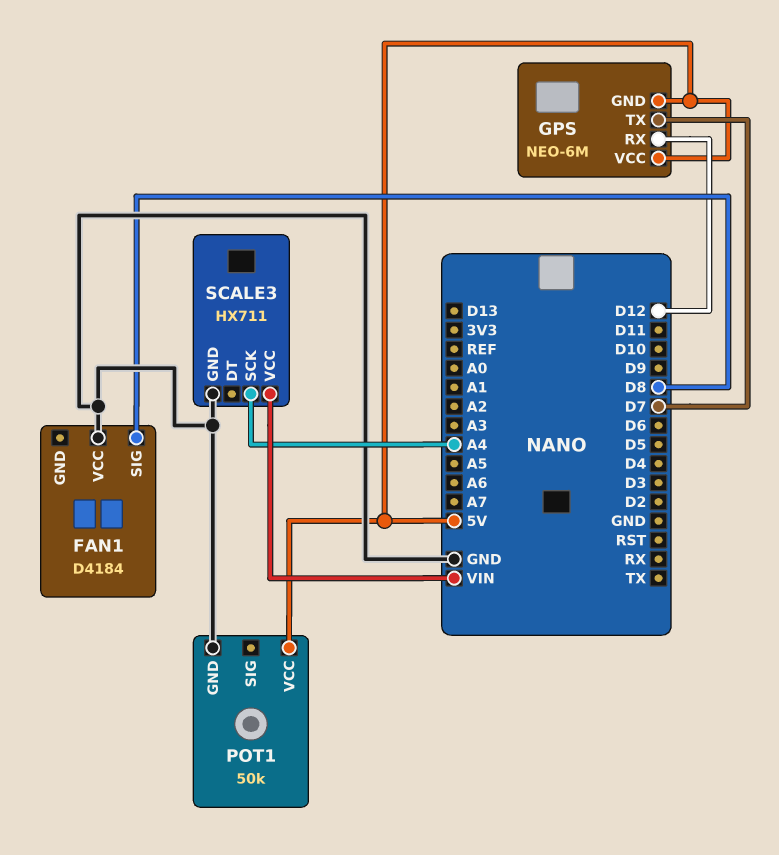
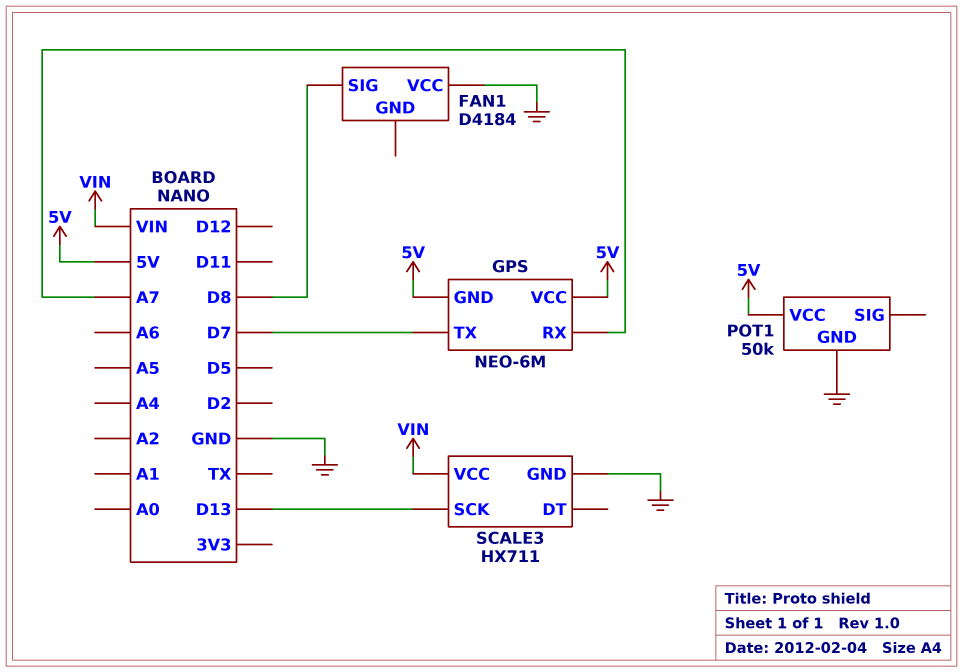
GPS pin RX: D12 -> A7
SCALE3 pin SCK: A4 -> D13

